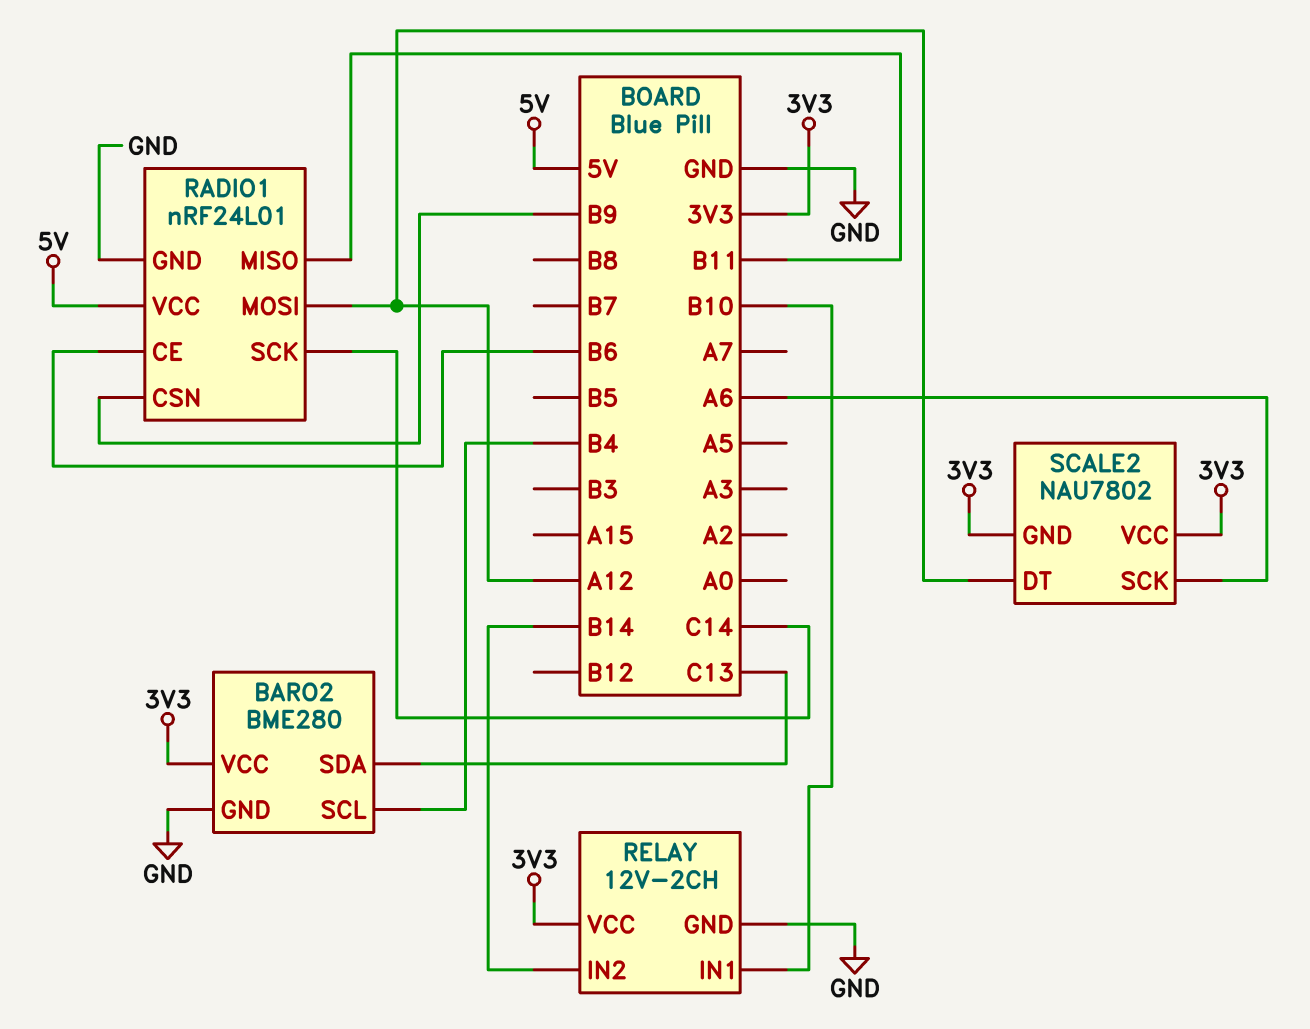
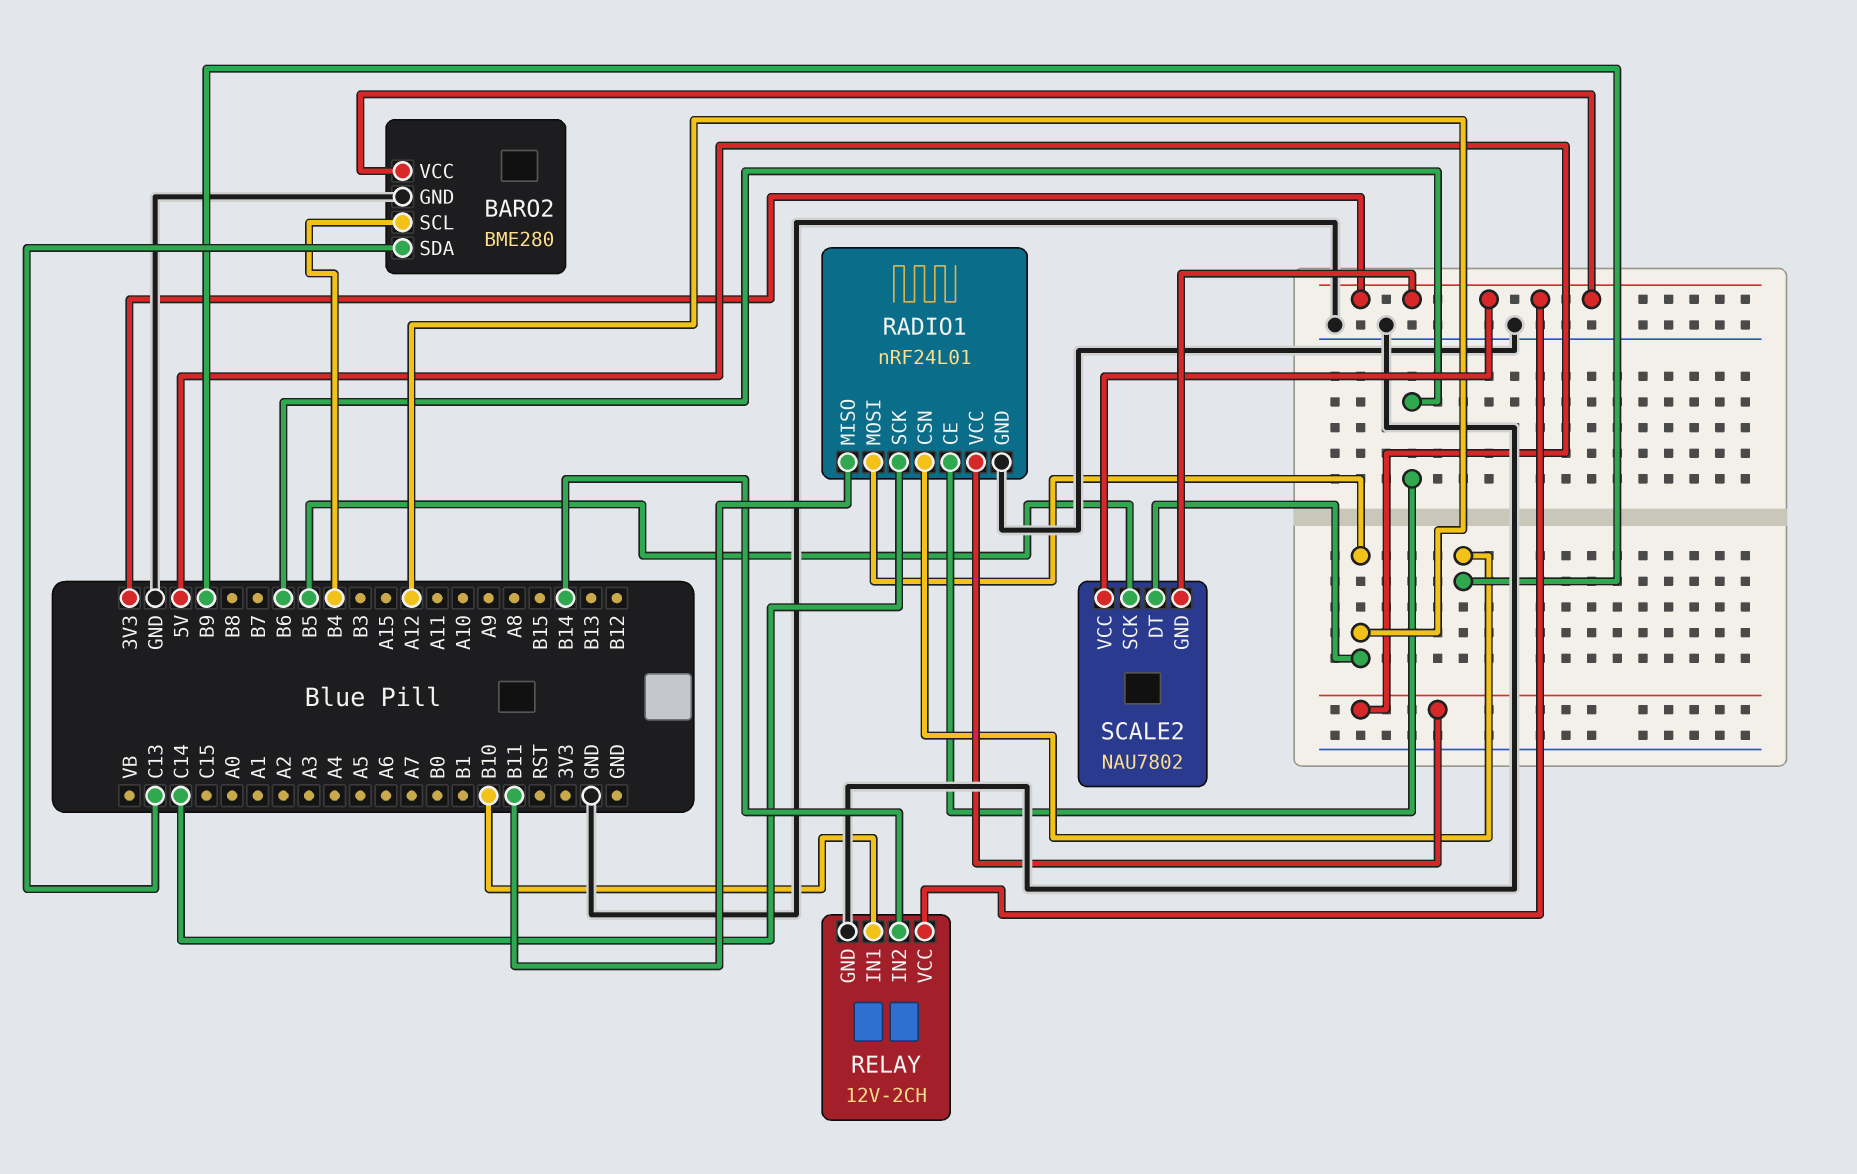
SCALE2 pin SCK: A6 -> B5

